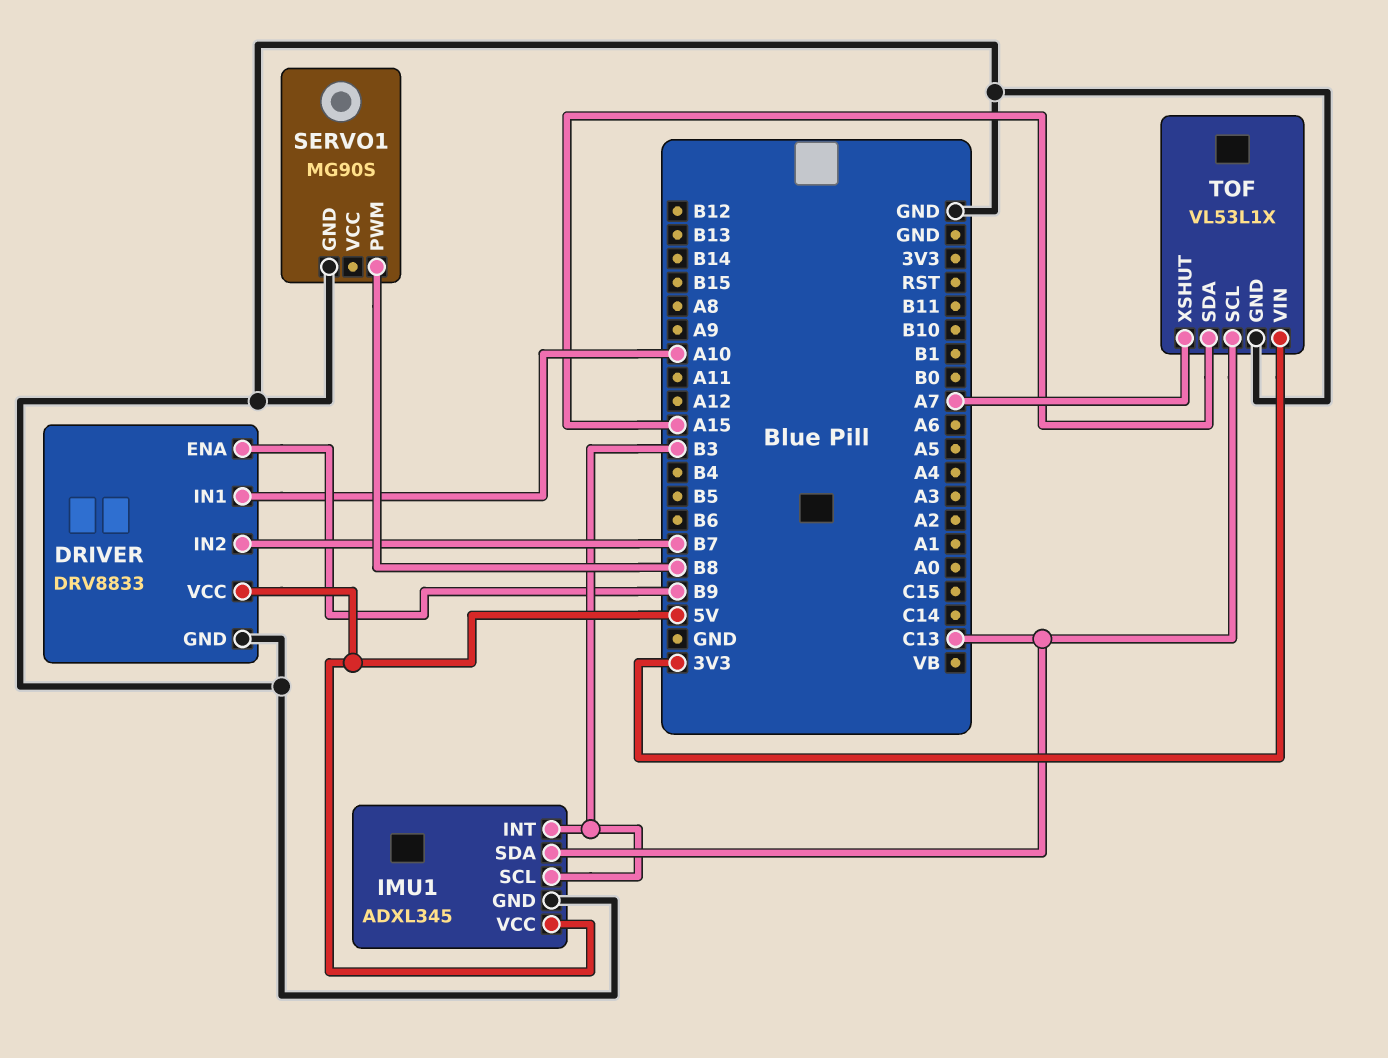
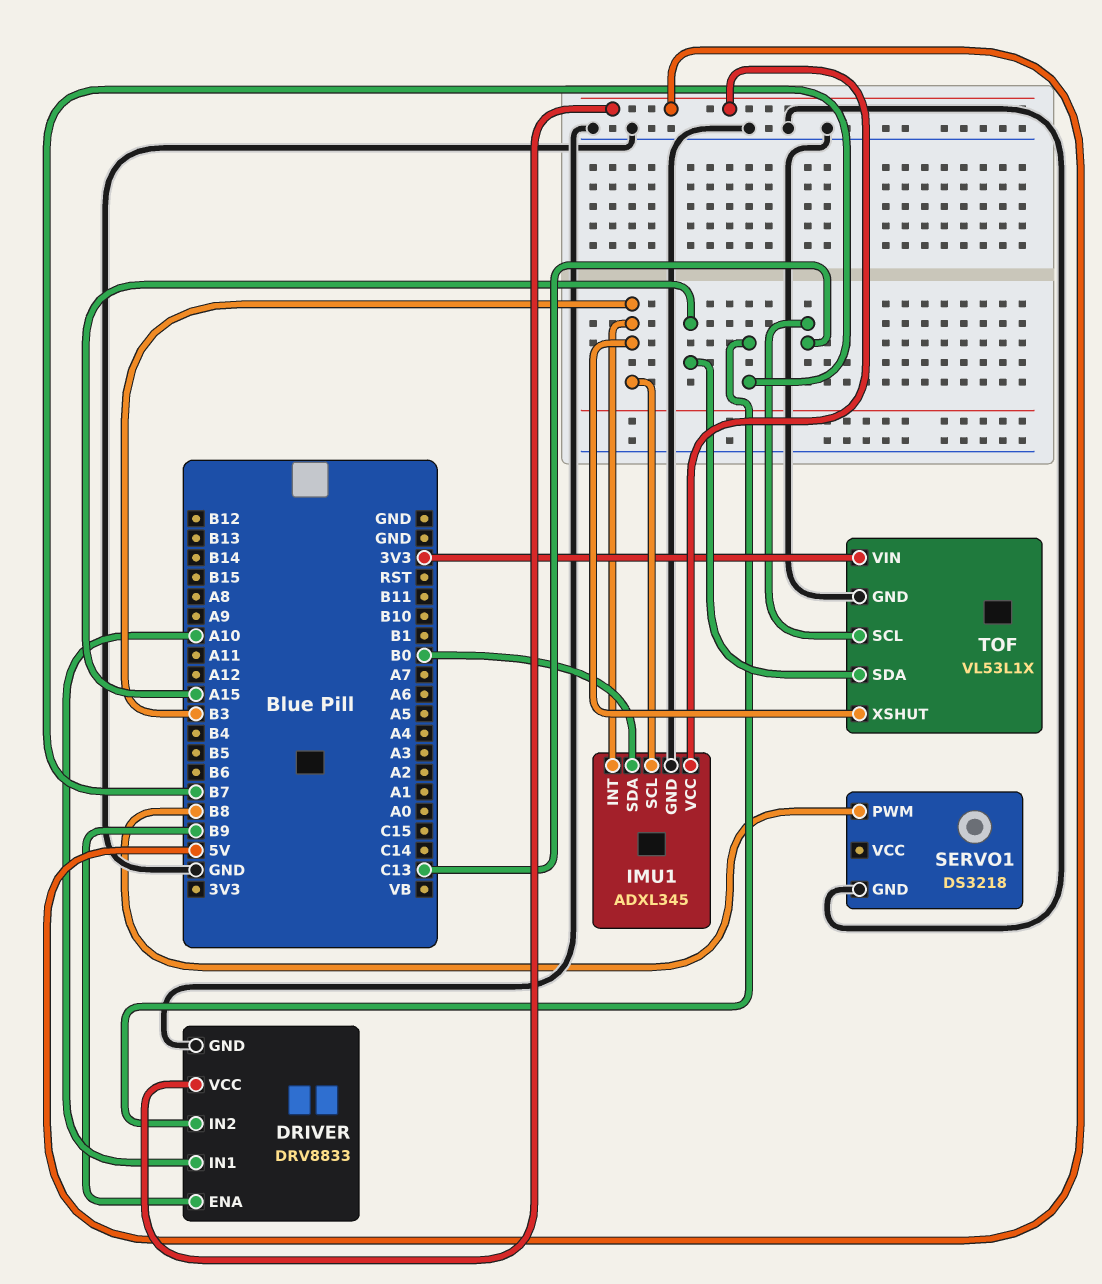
IMU1 pin SDA: C13 -> B0
SERVO1: MG90S -> DS3218
TOF pin XSHUT: A7 -> B3

